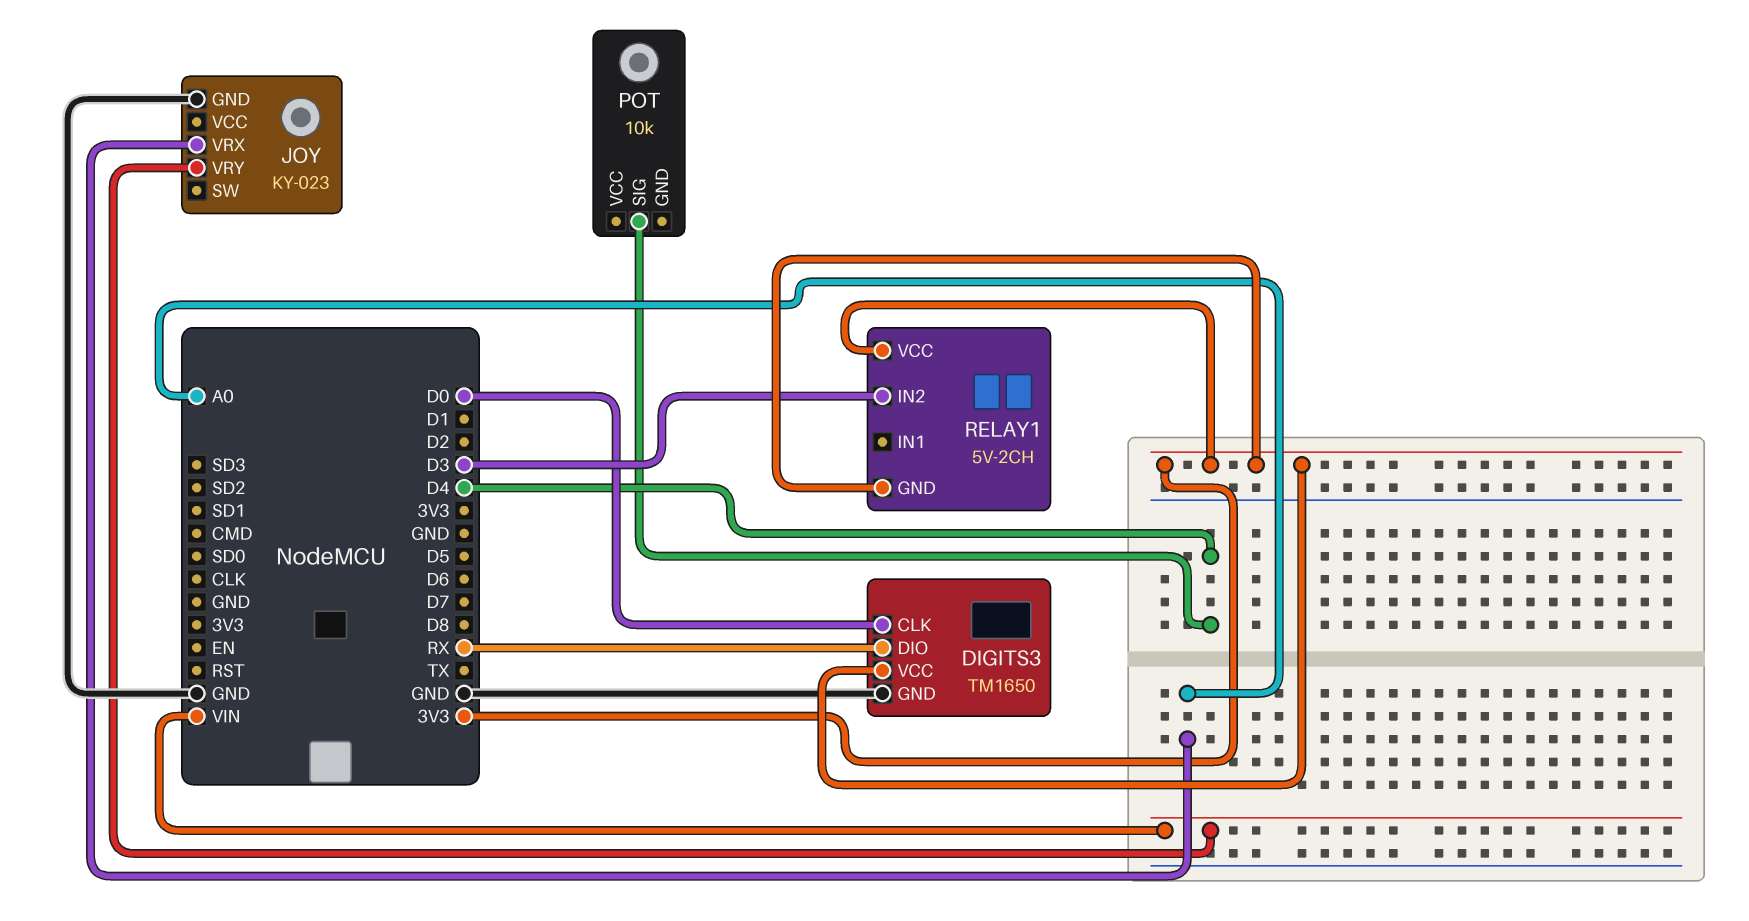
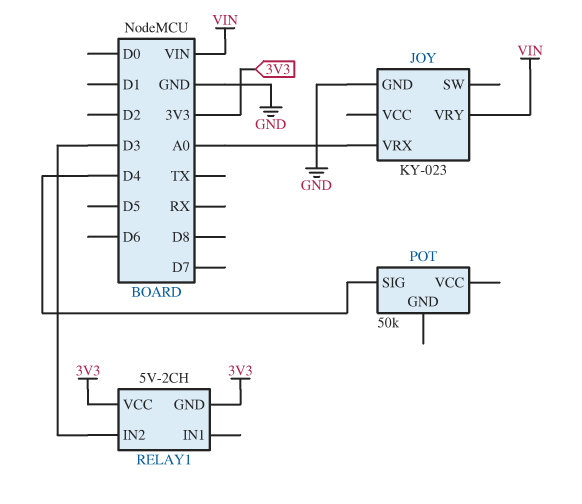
DIGITS3: TM1650 -> none
DIGITS3 pin CLK: D0 -> none
DIGITS3 pin DIO: RX -> none
DIGITS3 pin GND: GND -> none
DIGITS3 pin VCC: 3V3 -> none
POT: 10k -> 50k

